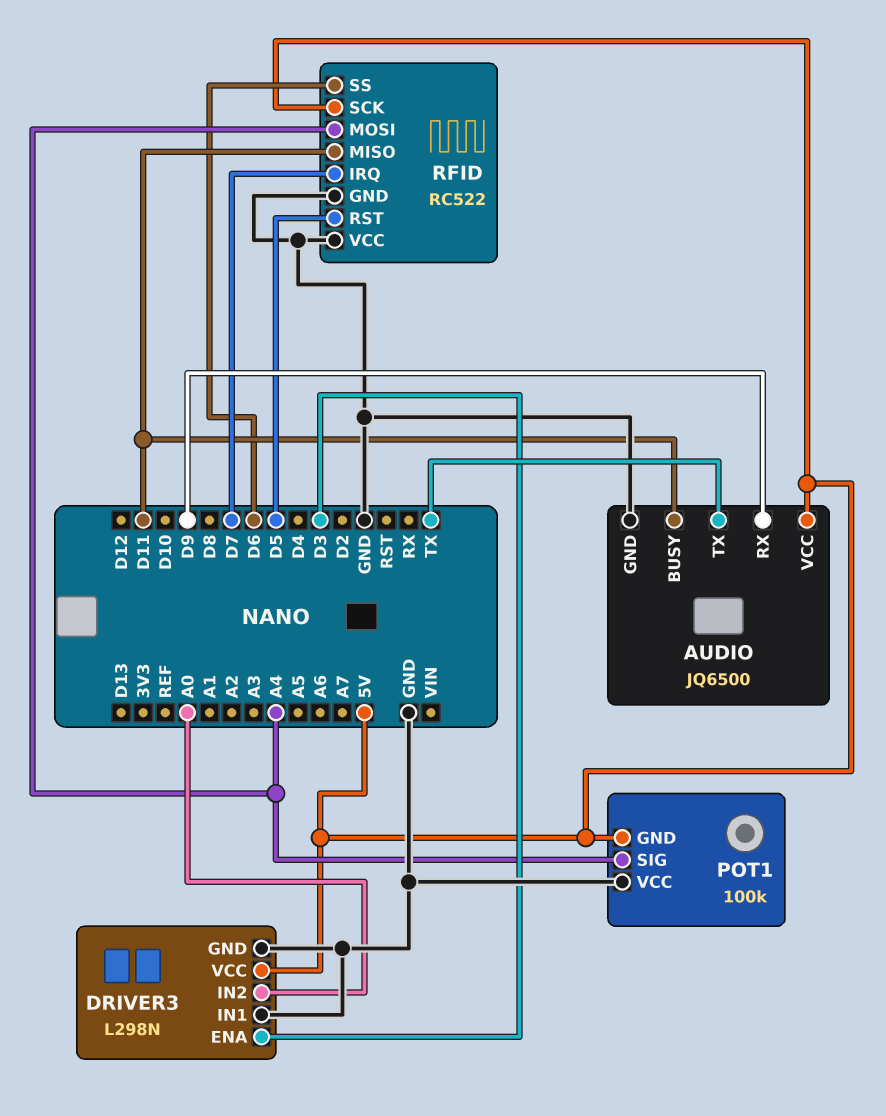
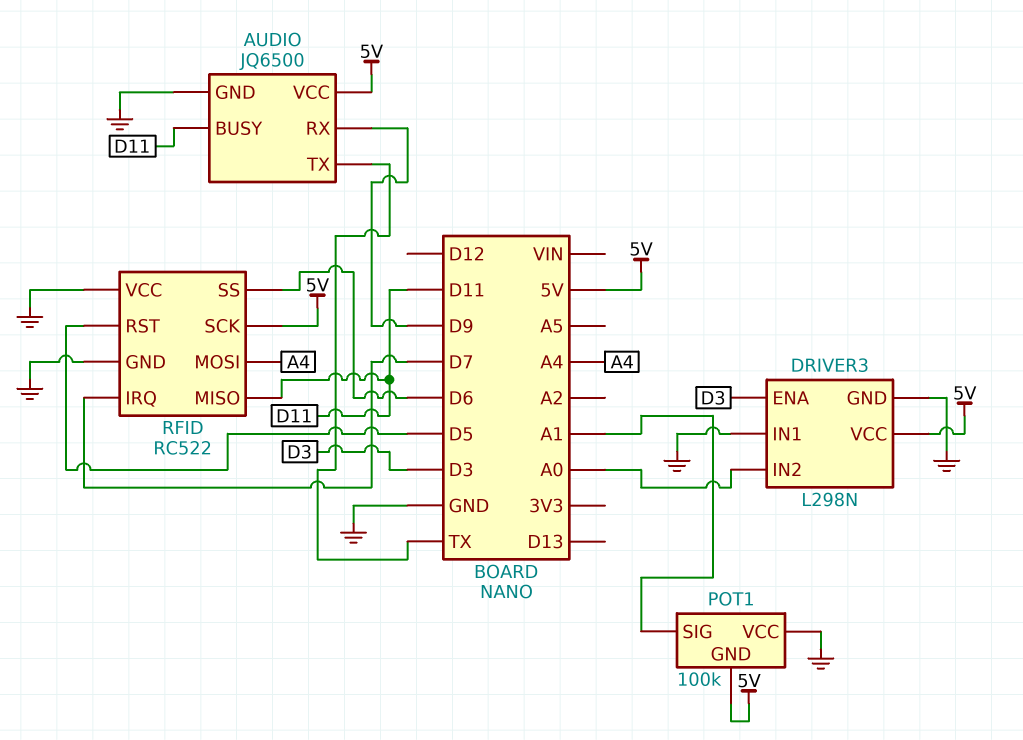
POT1 pin SIG: A4 -> A1

